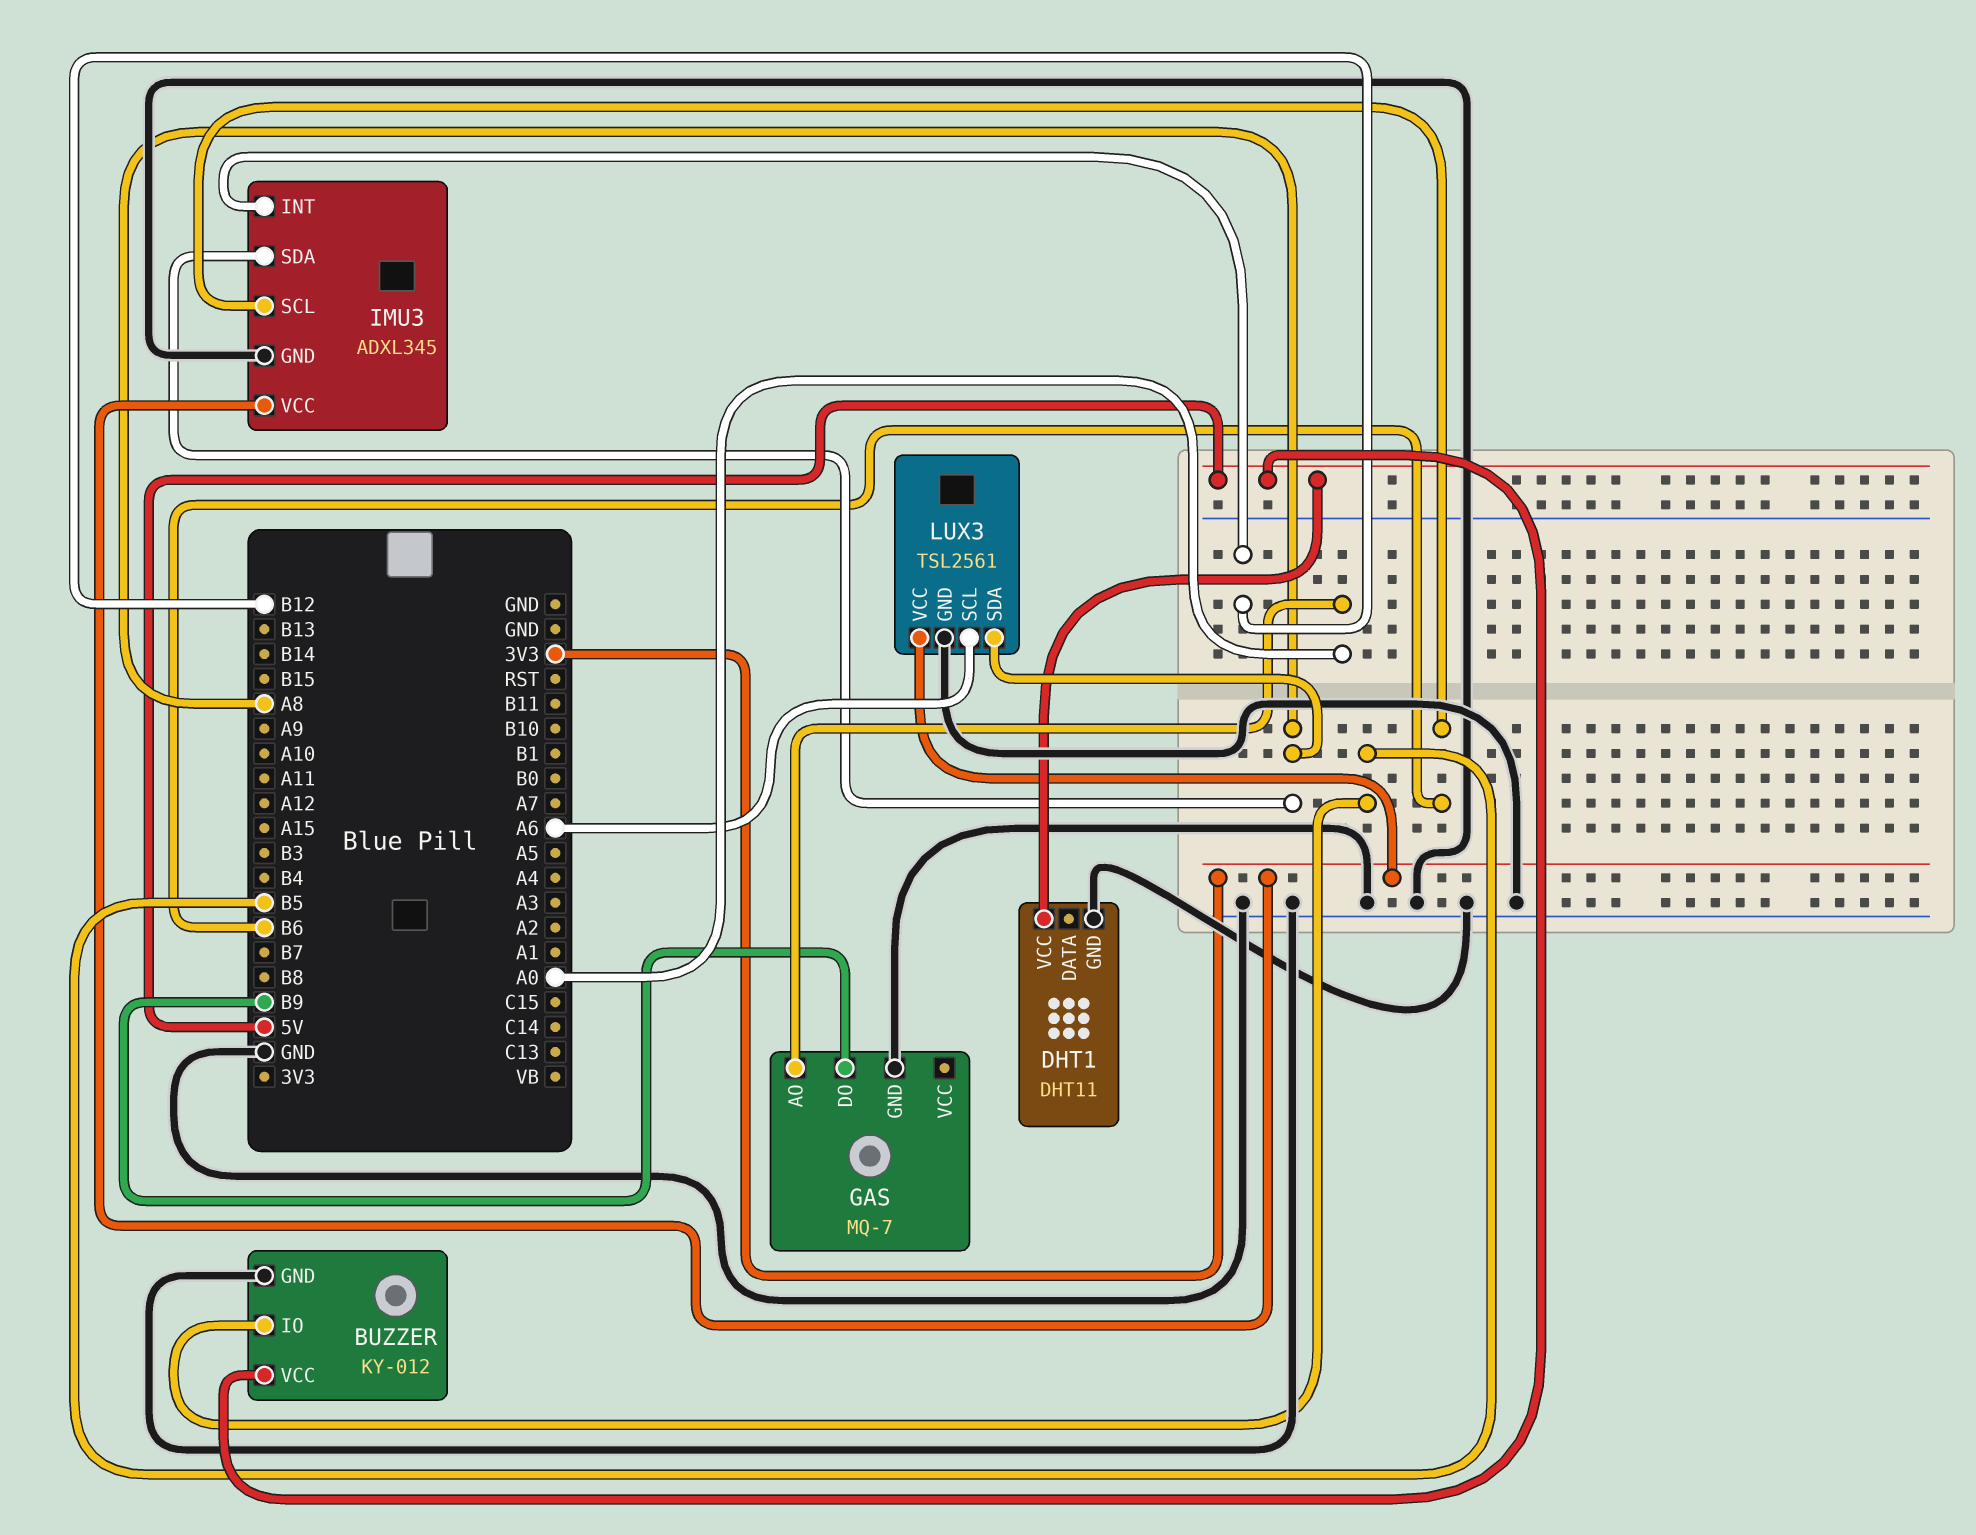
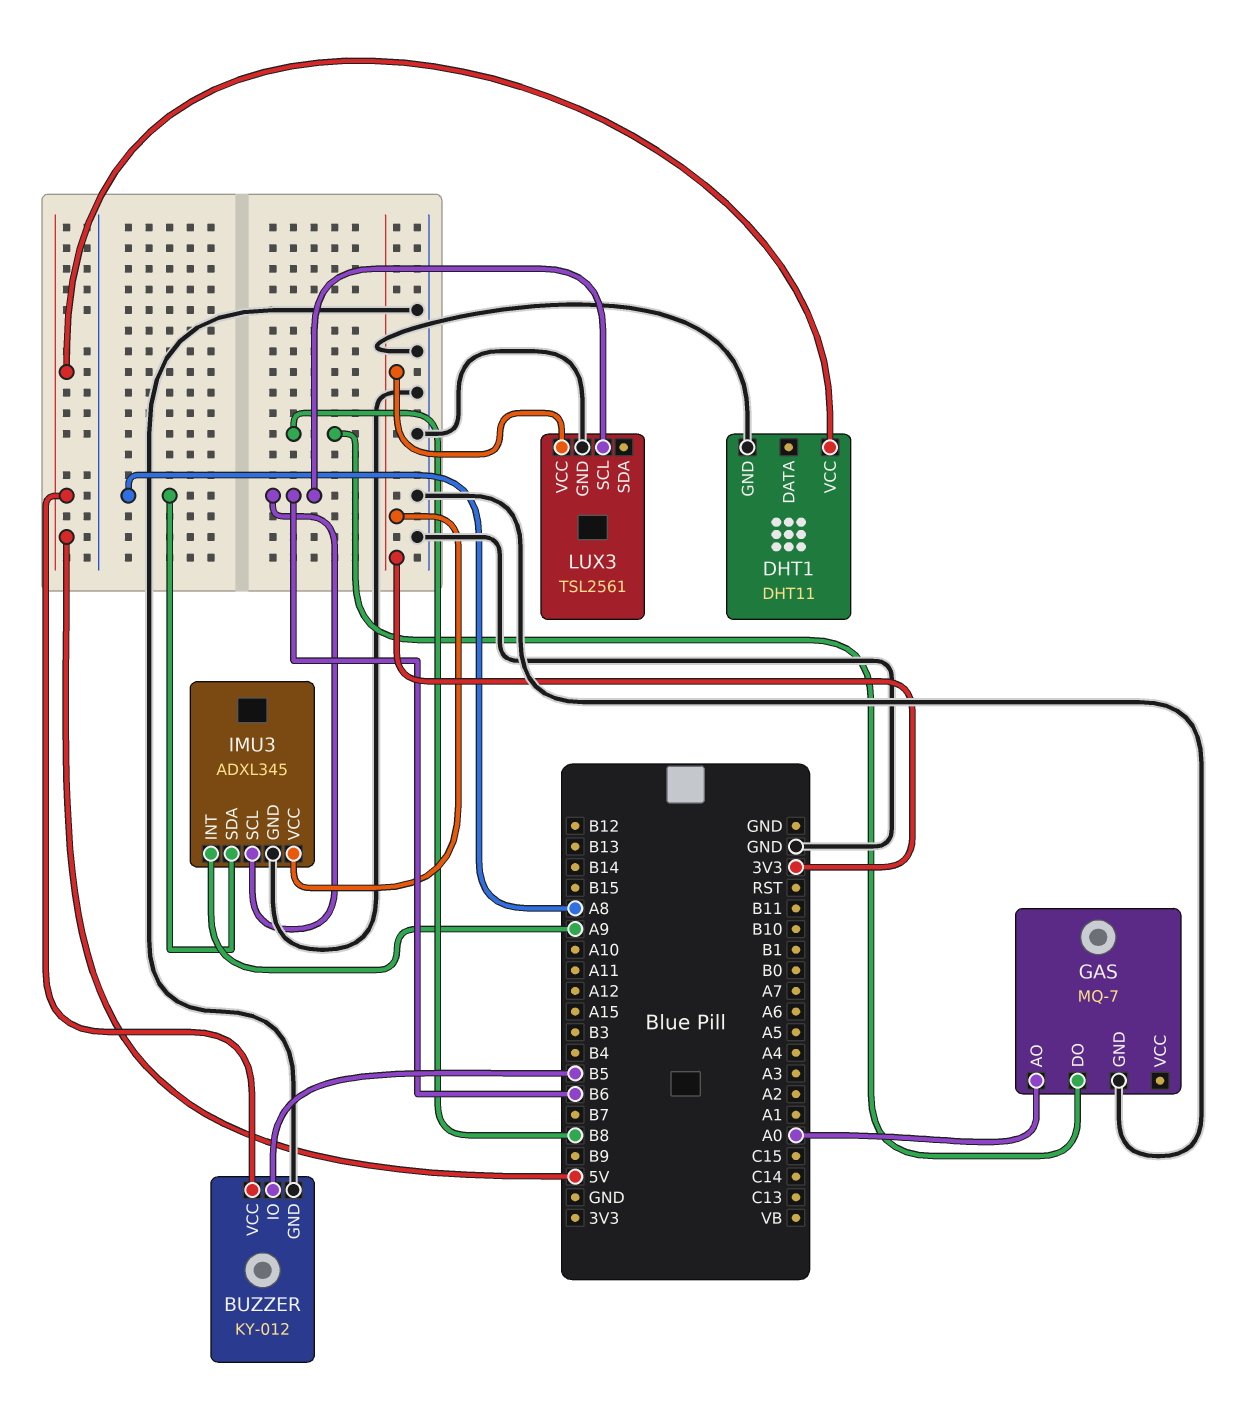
GAS pin DO: B9 -> B8
IMU3 pin INT: B12 -> A9
LUX3 pin SCL: A6 -> B6
LUX3 pin SDA: A8 -> none

